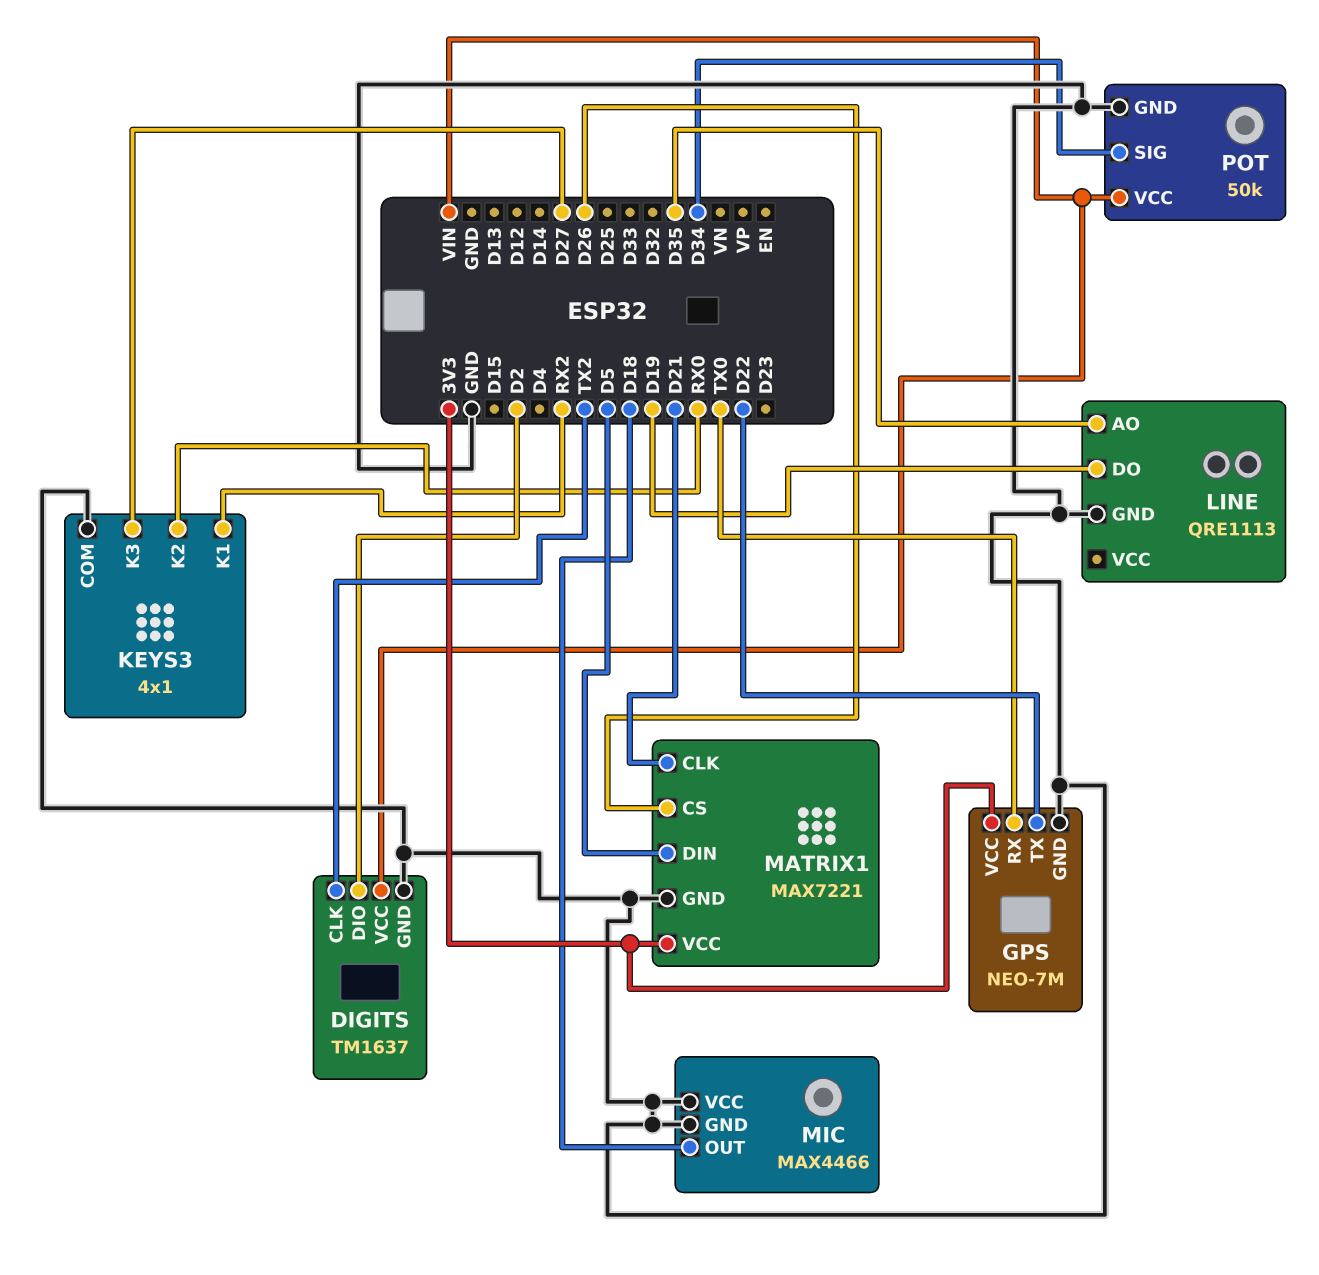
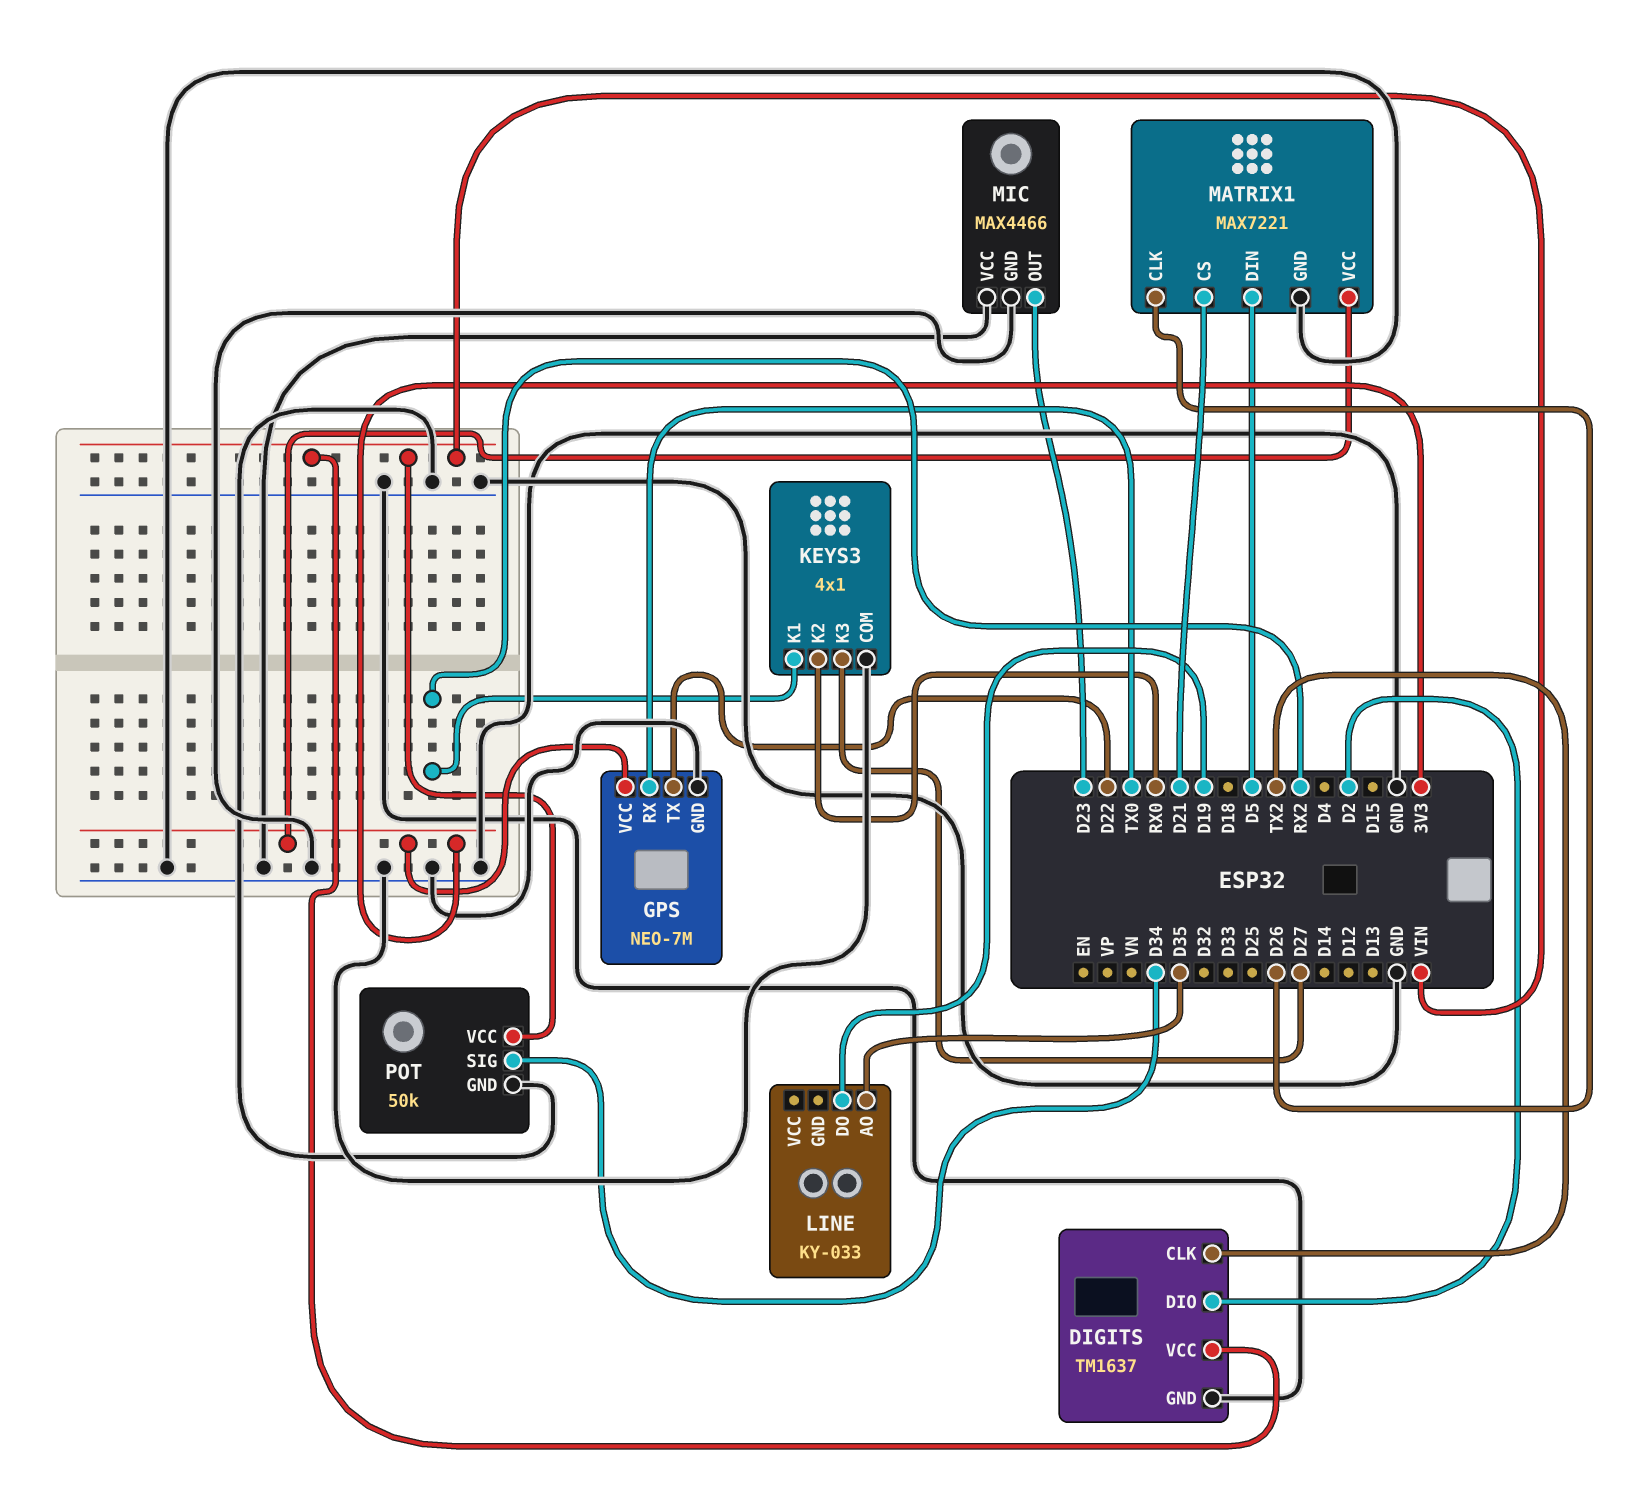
LINE: QRE1113 -> KY-033
LINE pin GND: GND -> none
MATRIX1 pin CLK: D21 -> D26
MATRIX1 pin CS: D26 -> D21
MIC pin OUT: D18 -> D23

